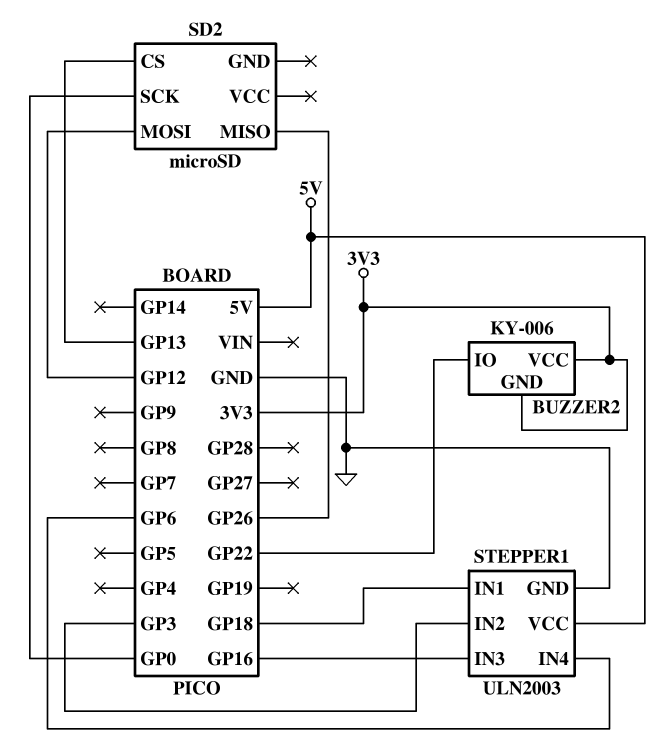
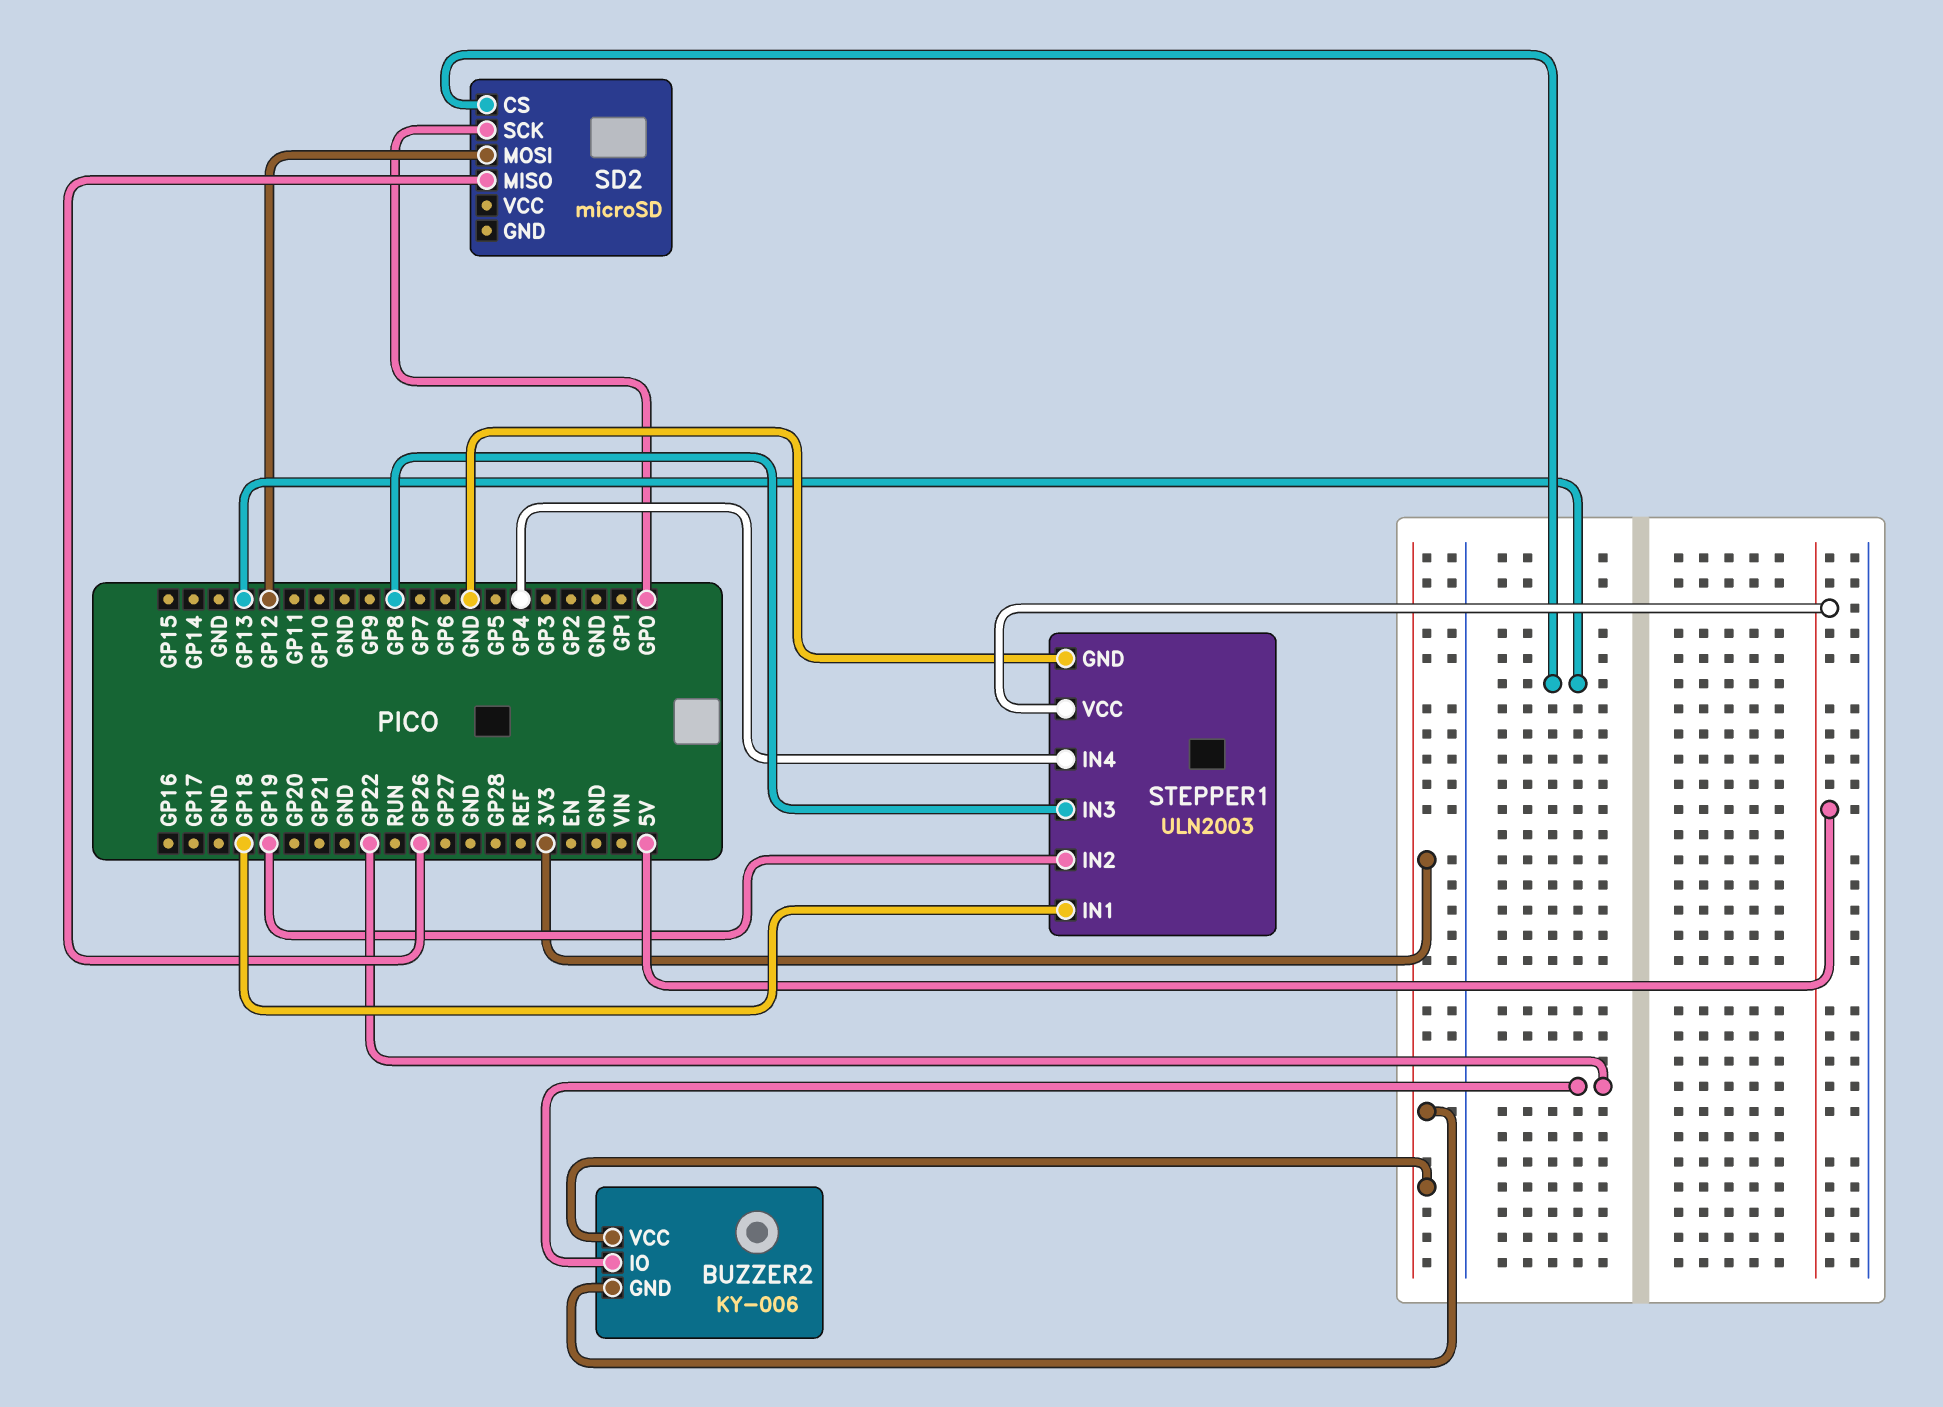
STEPPER1 pin IN2: GP3 -> GP19
STEPPER1 pin IN3: GP16 -> GP8
STEPPER1 pin IN4: GP6 -> GP4

